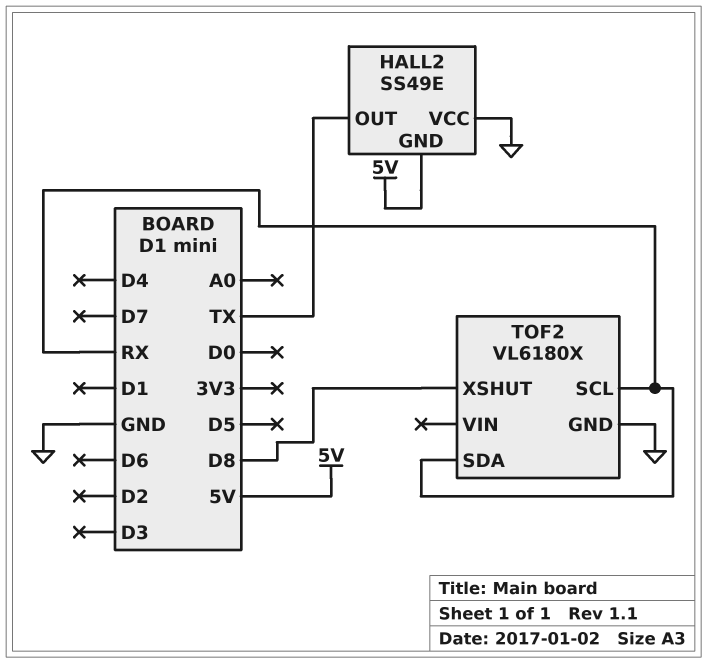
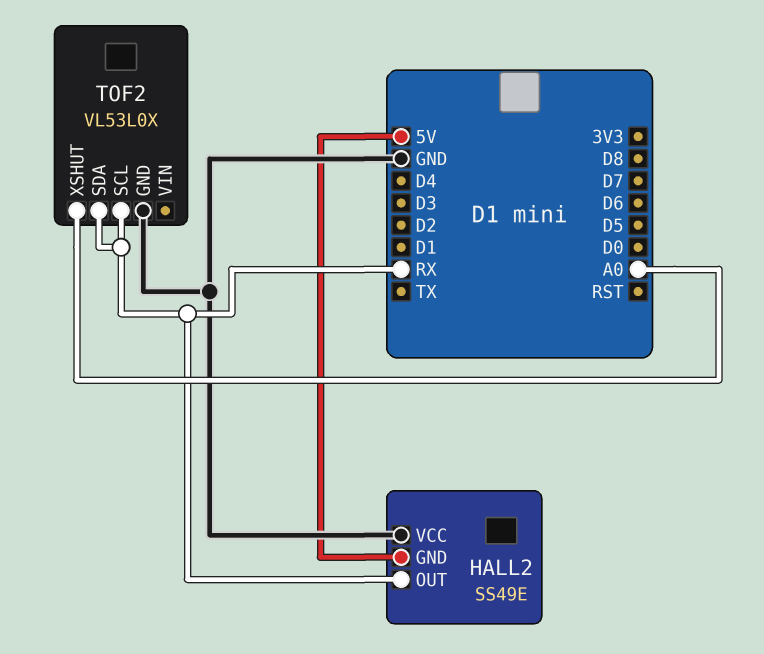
HALL2 pin OUT: TX -> RX
TOF2: VL6180X -> VL53L0X
TOF2 pin XSHUT: D8 -> A0

